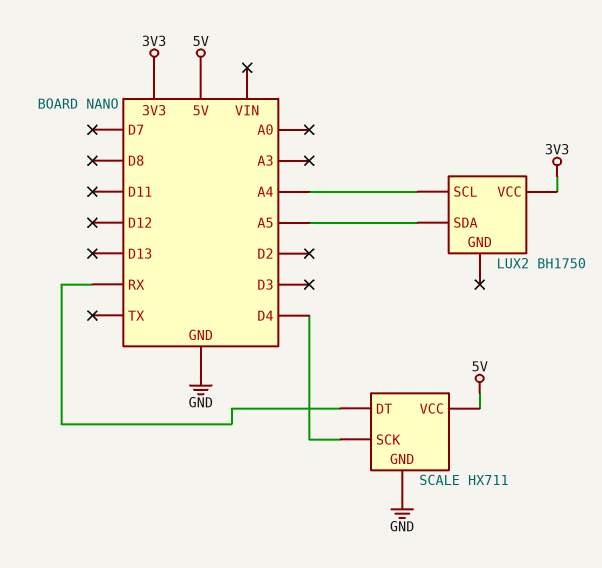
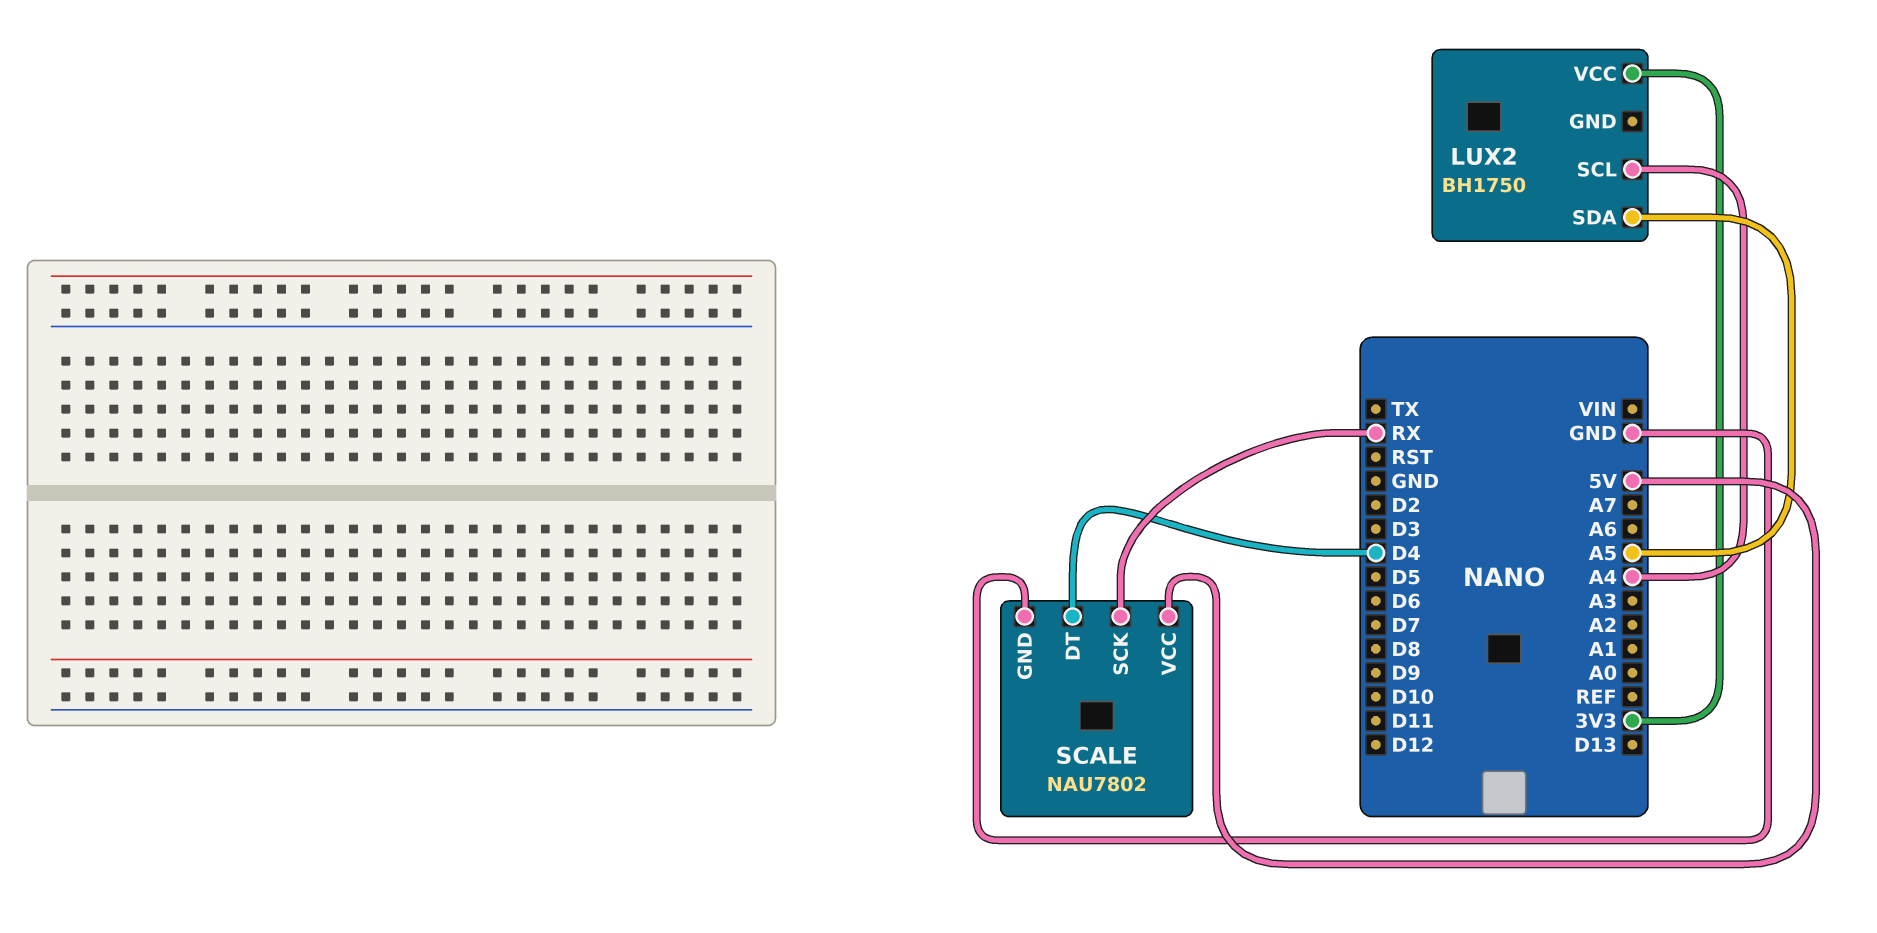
SCALE: HX711 -> NAU7802
SCALE pin DT: RX -> D4
SCALE pin SCK: D4 -> RX

